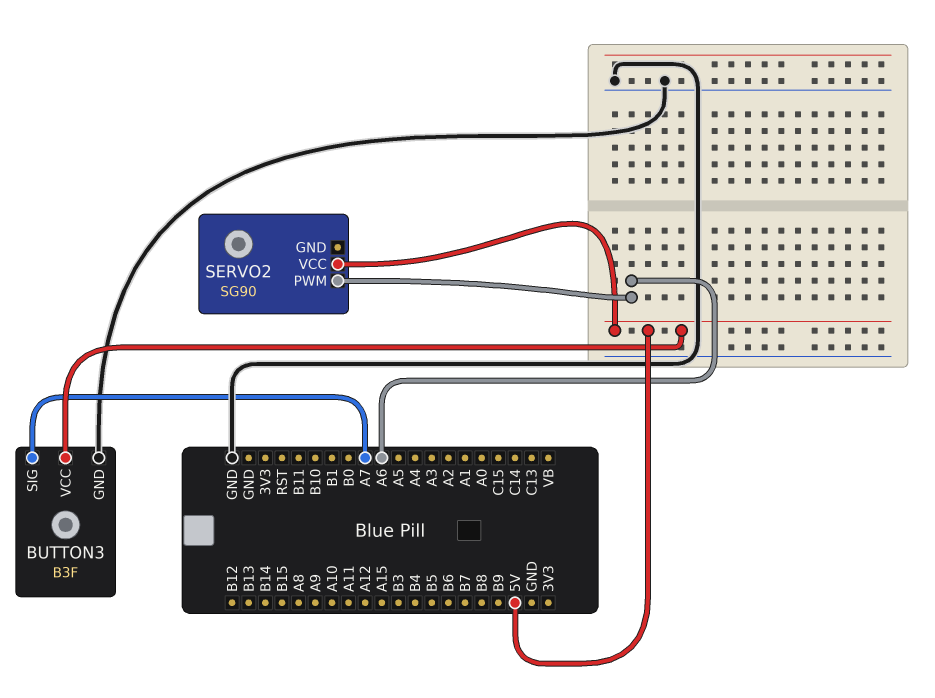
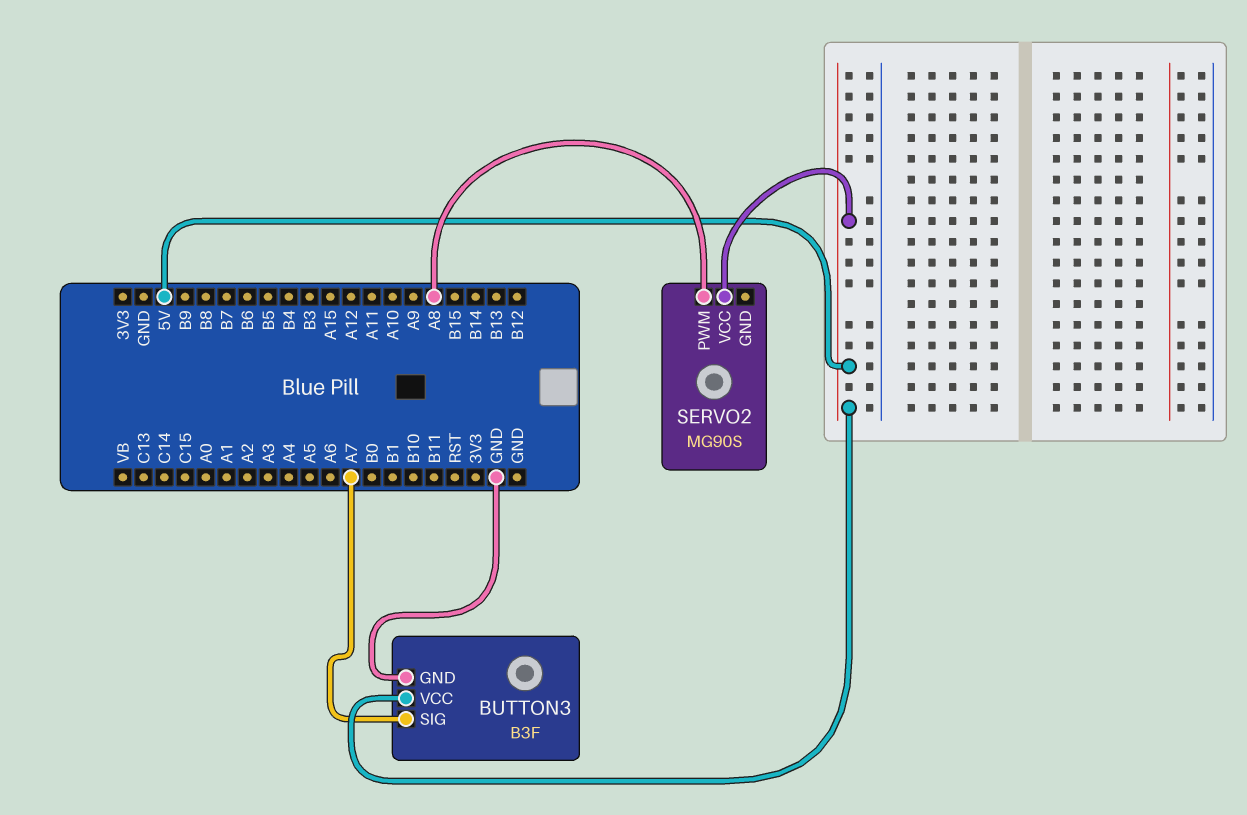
SERVO2: SG90 -> MG90S
SERVO2 pin PWM: A6 -> A8

